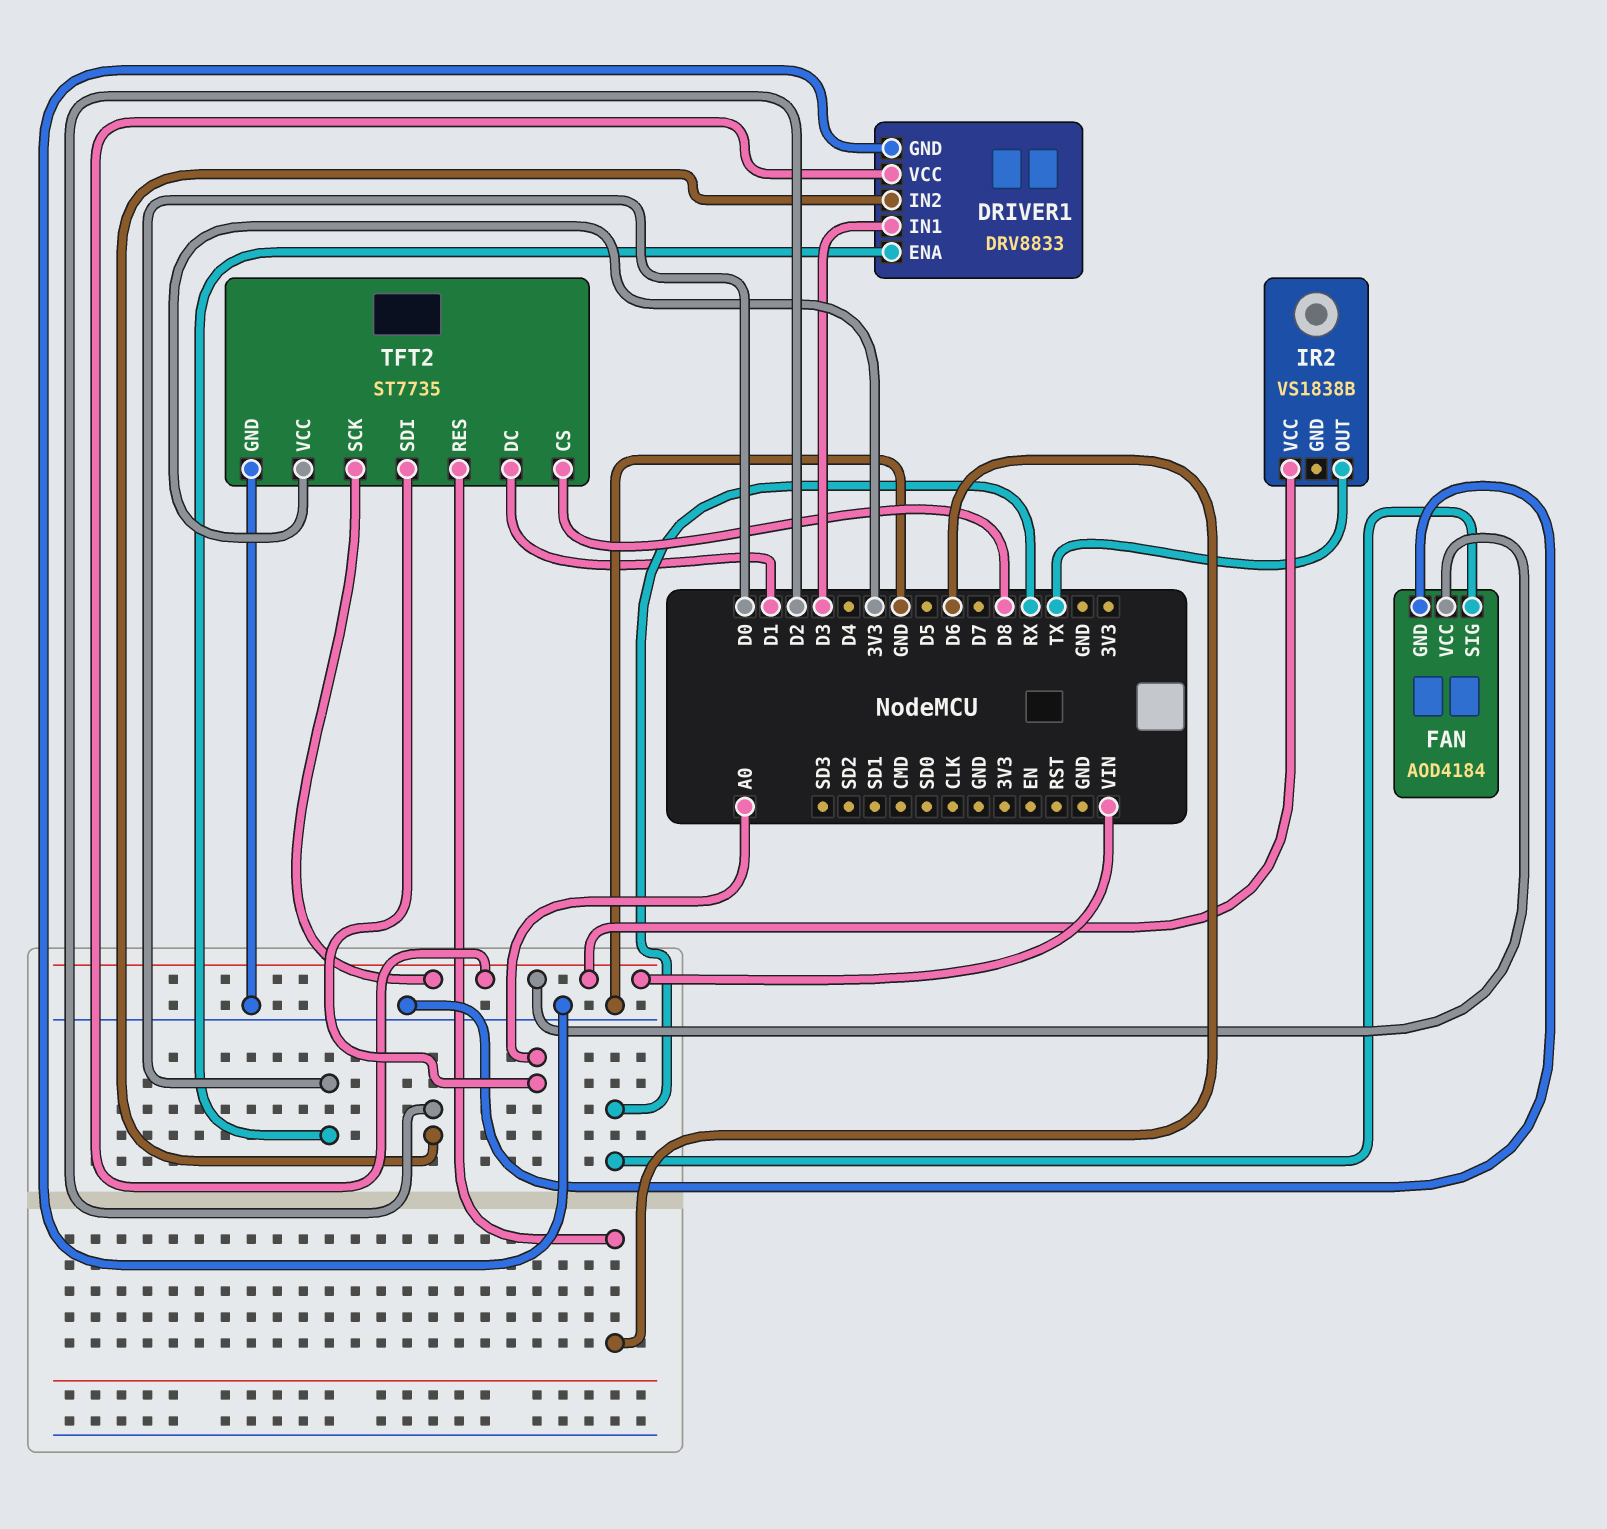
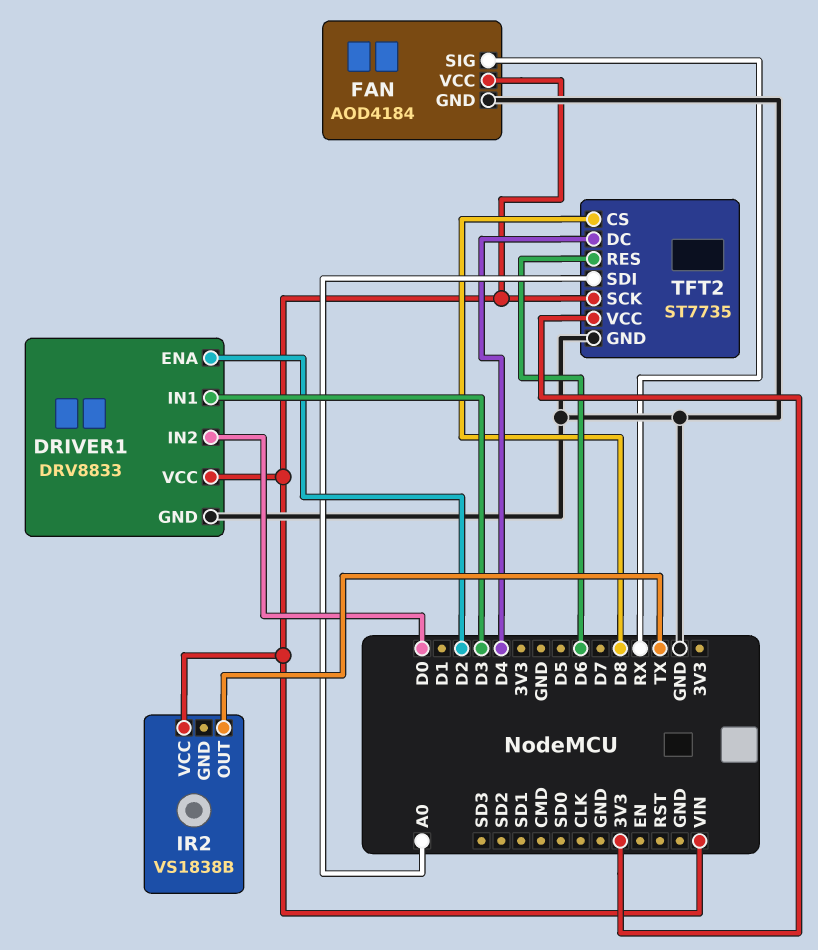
DRIVER1 pin ENA: D0 -> D2
DRIVER1 pin IN2: D2 -> D0
TFT2 pin DC: D1 -> D4

